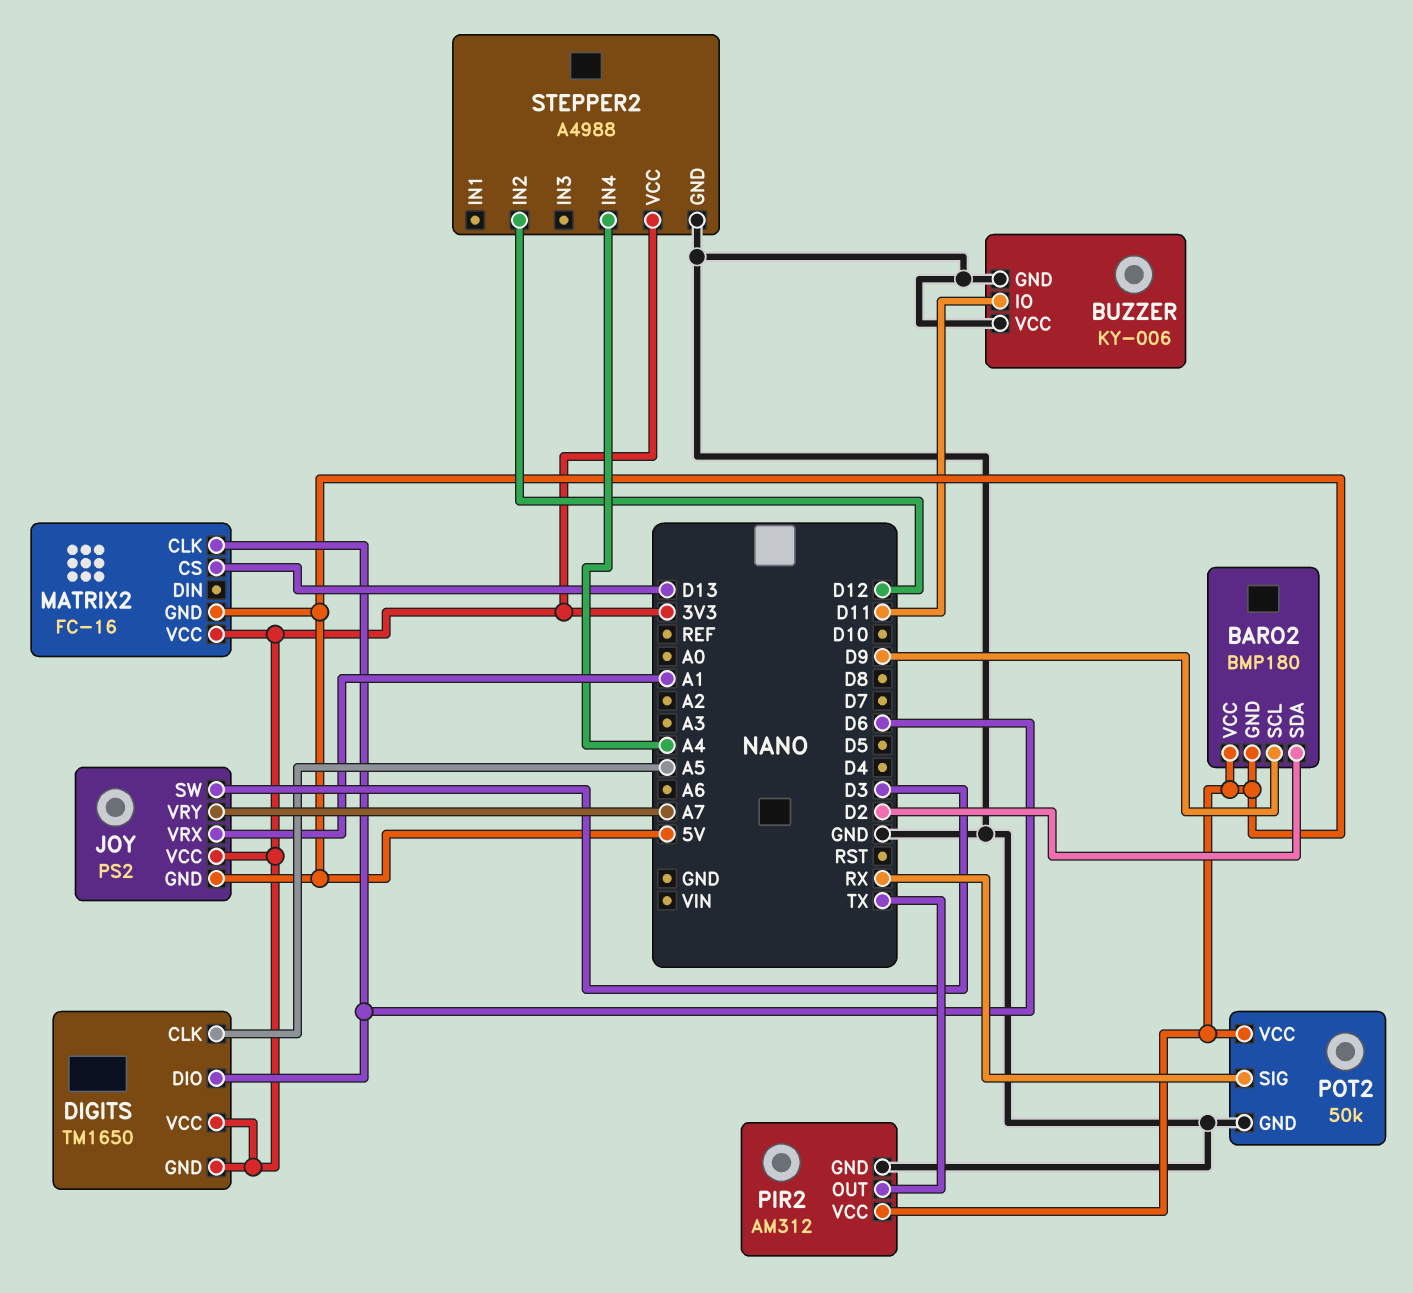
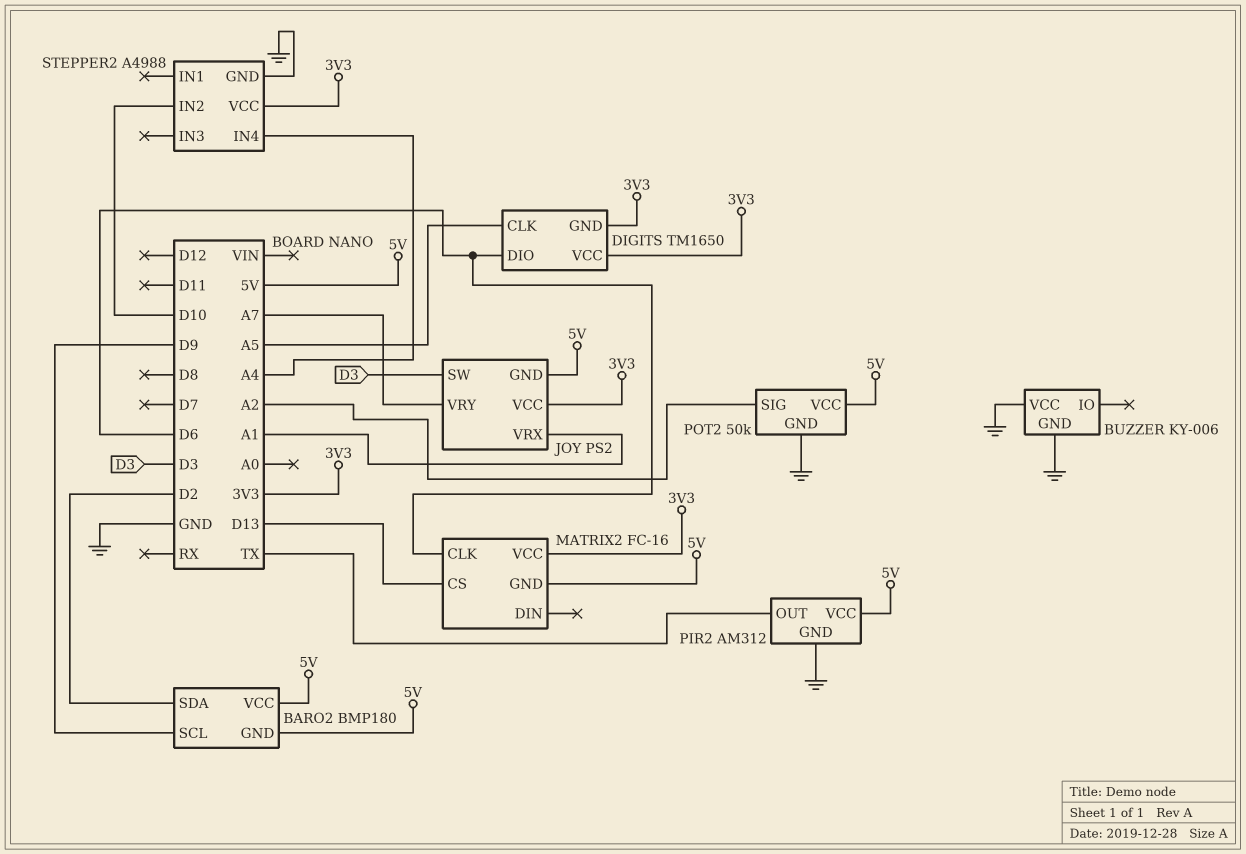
BUZZER pin IO: D11 -> none
POT2 pin SIG: RX -> A2
STEPPER2 pin IN2: D12 -> D10

